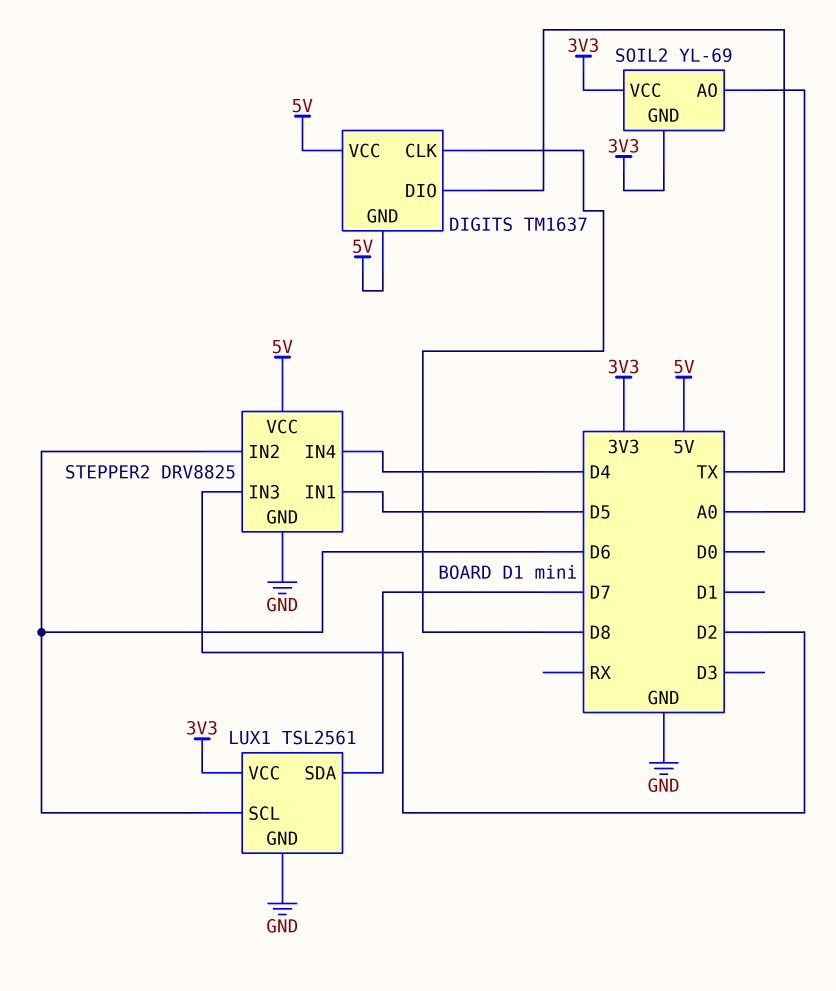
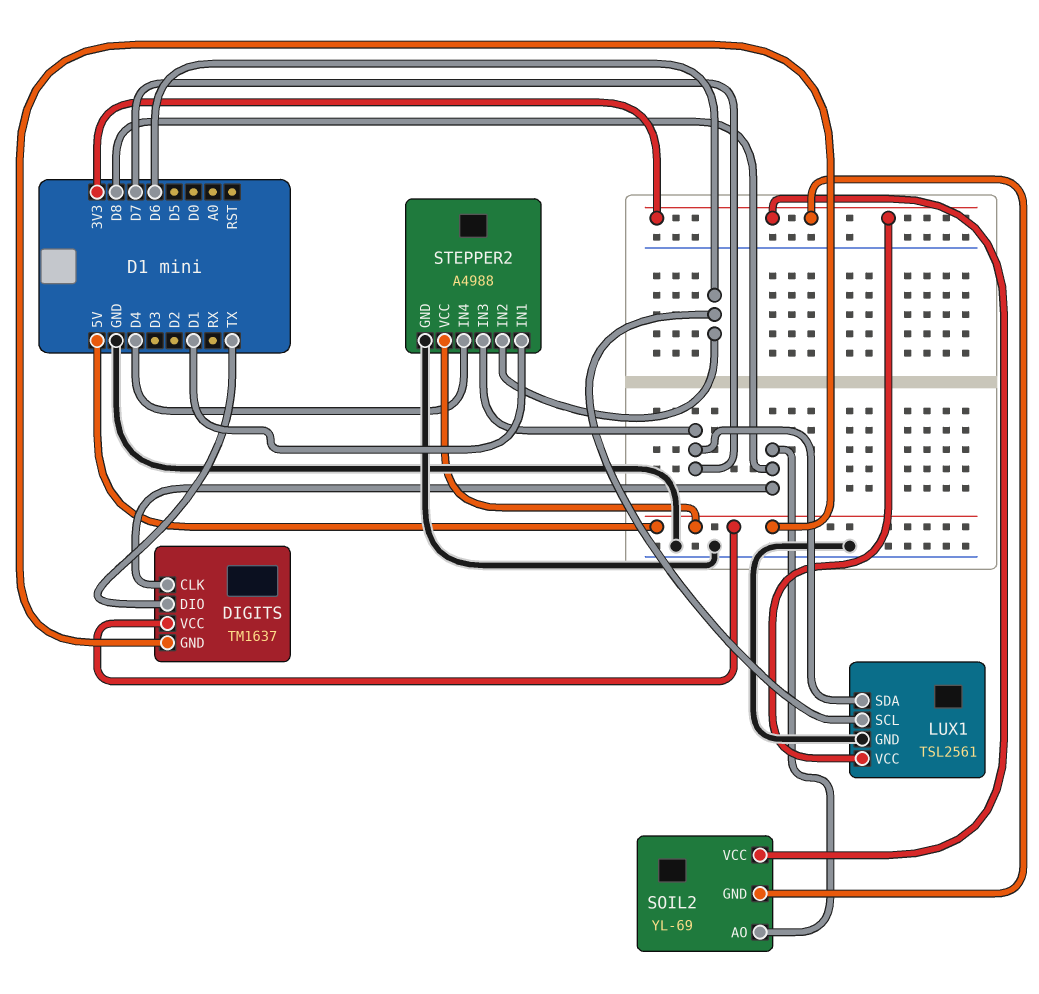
SOIL2 pin AO: A0 -> D8
STEPPER2: DRV8825 -> A4988
STEPPER2 pin IN1: D5 -> D1
STEPPER2 pin IN3: D2 -> D7

